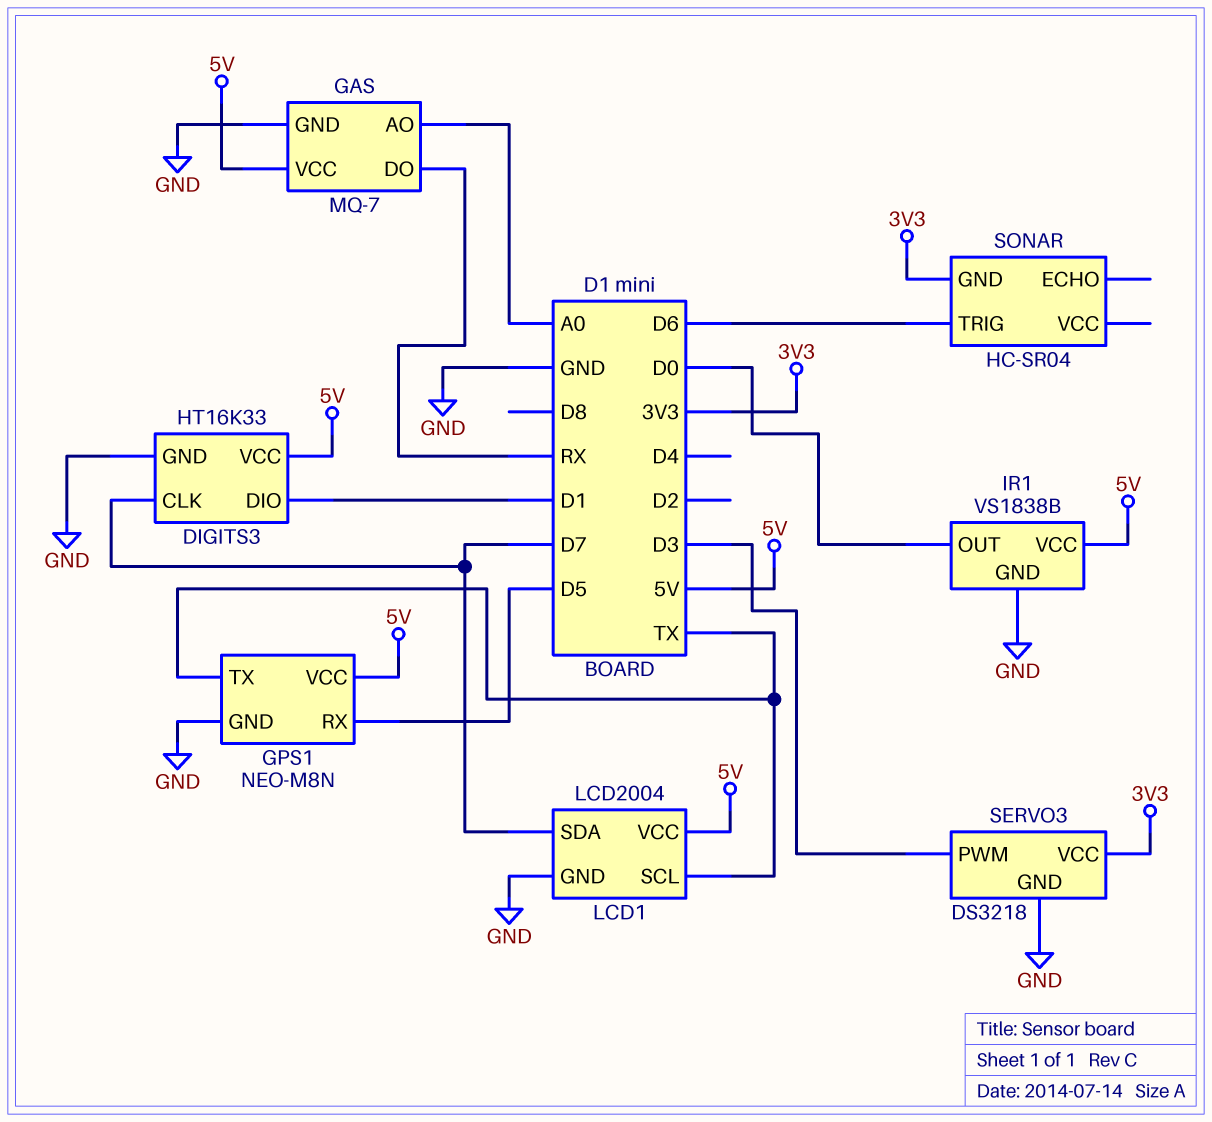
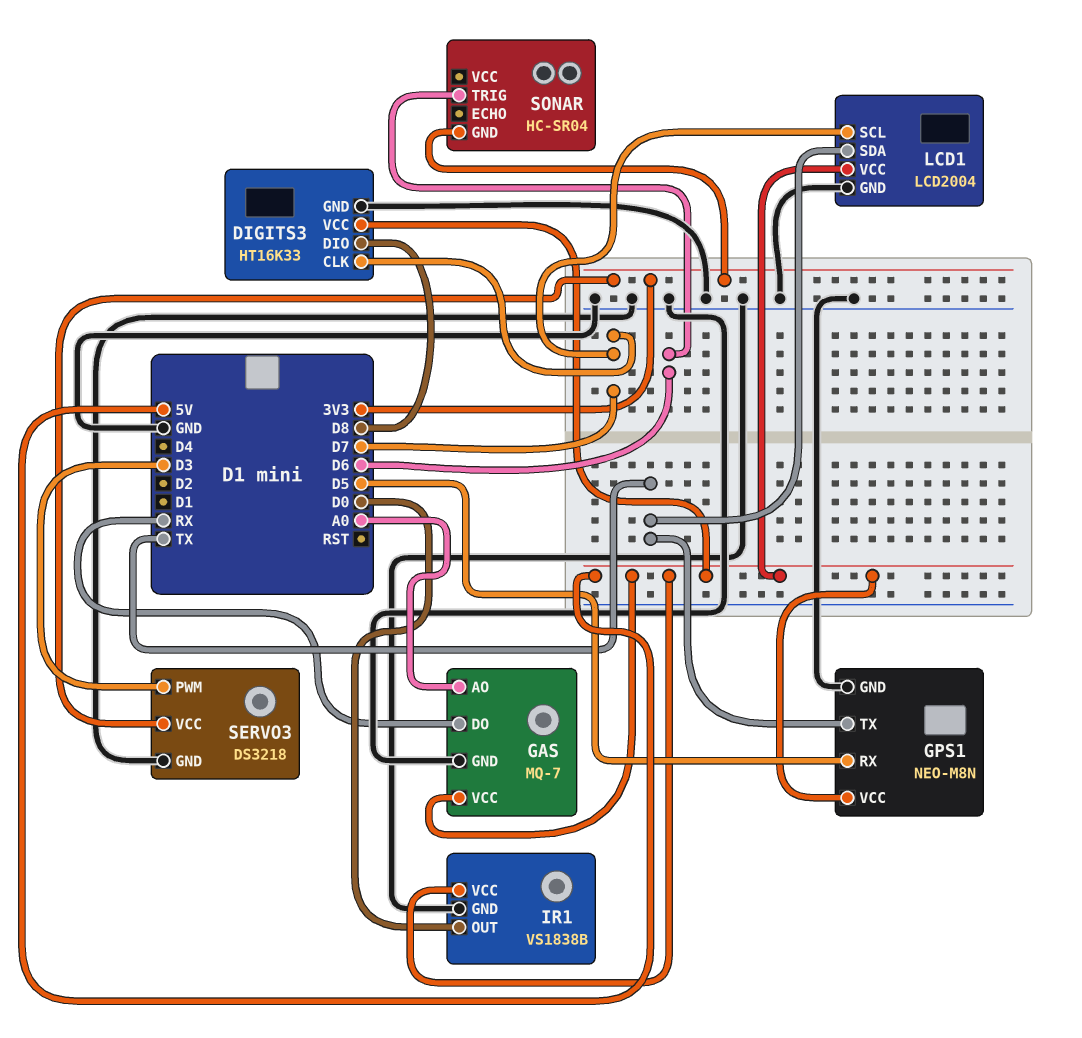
DIGITS3 pin DIO: D1 -> D8
LCD1 pin SCL: TX -> D7
LCD1 pin SDA: D7 -> TX

